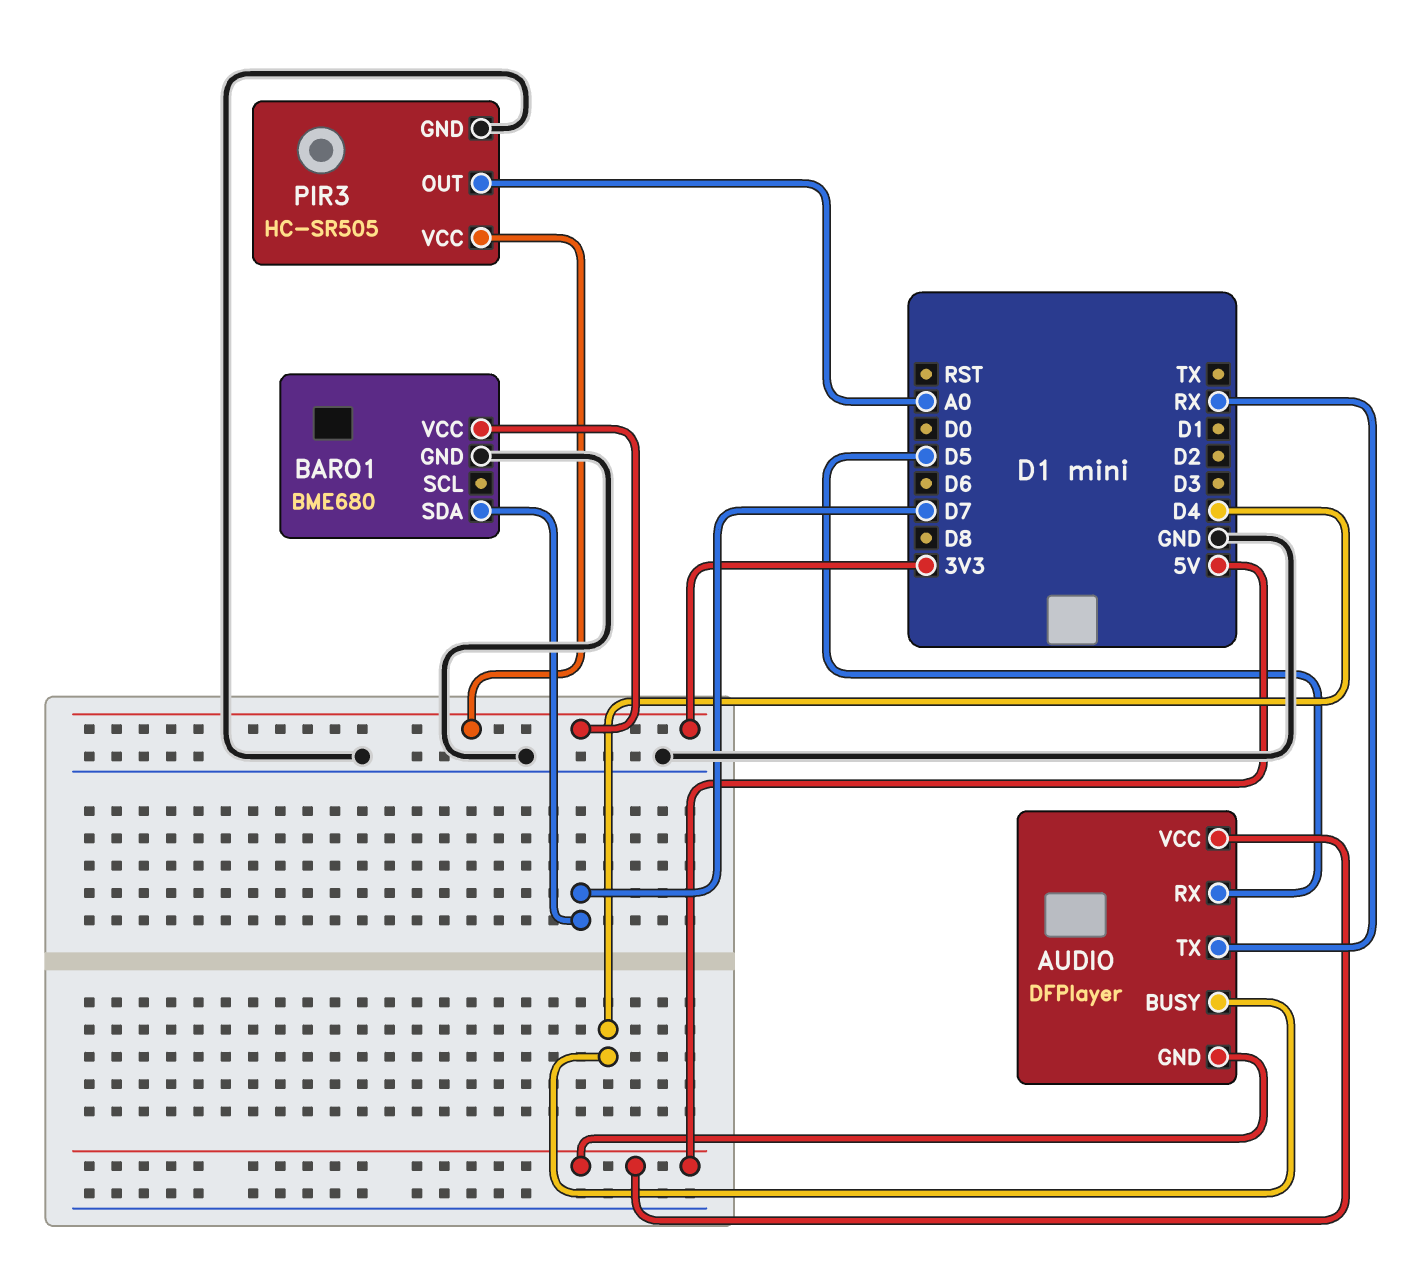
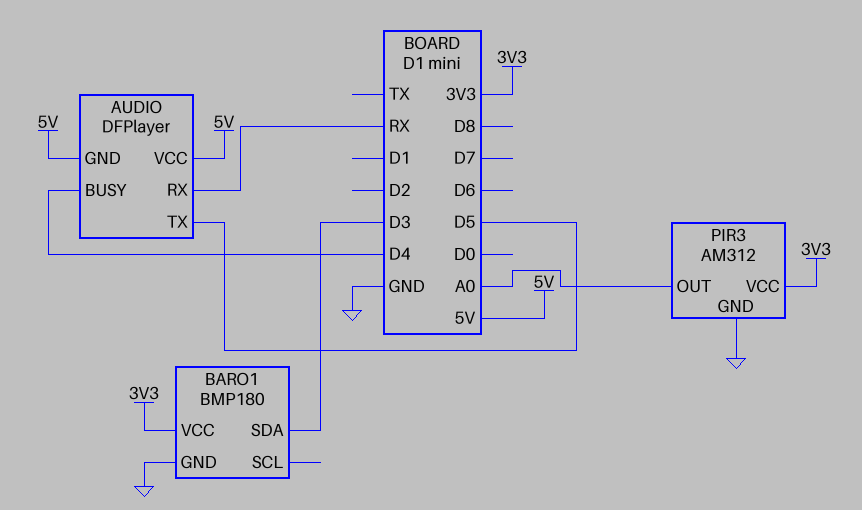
AUDIO pin RX: D5 -> RX
AUDIO pin TX: RX -> D5
BARO1: BME680 -> BMP180
BARO1 pin SDA: D7 -> D3
PIR3: HC-SR505 -> AM312

